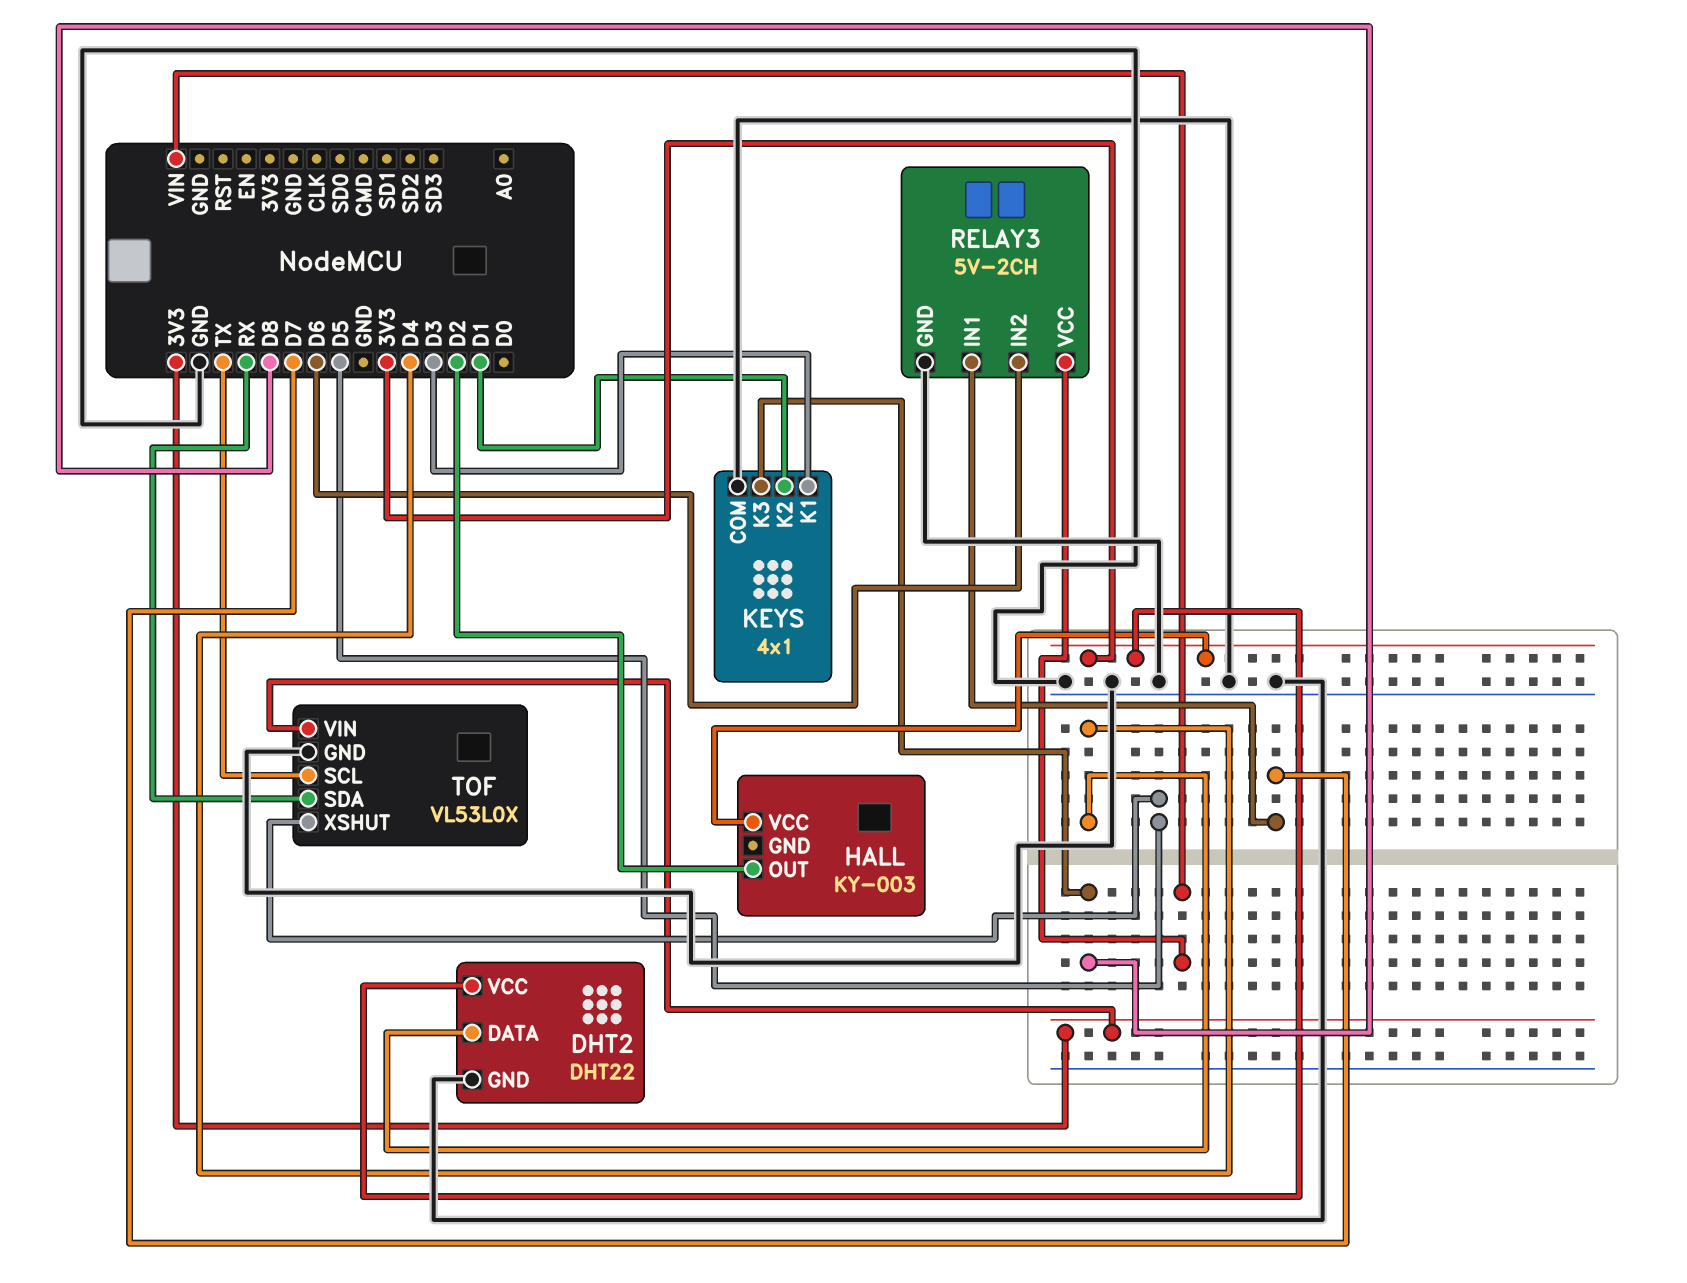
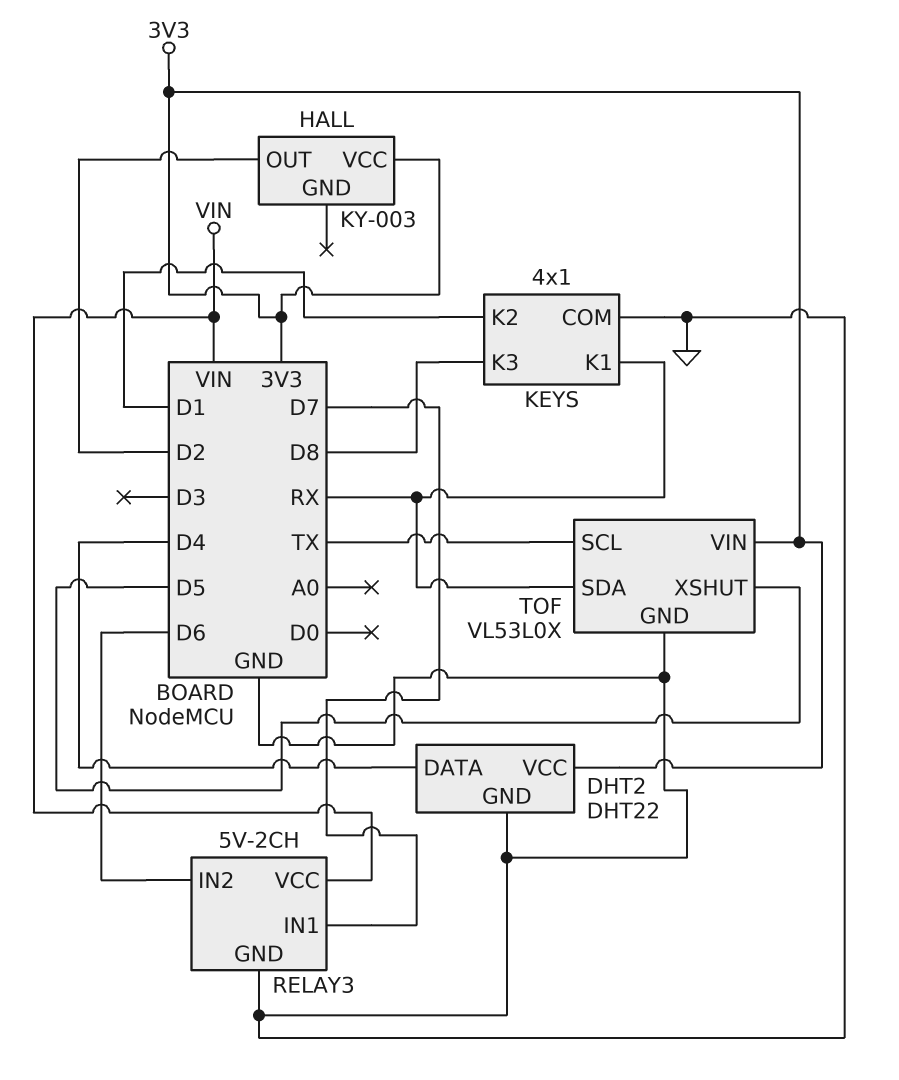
KEYS pin K1: D3 -> RX

